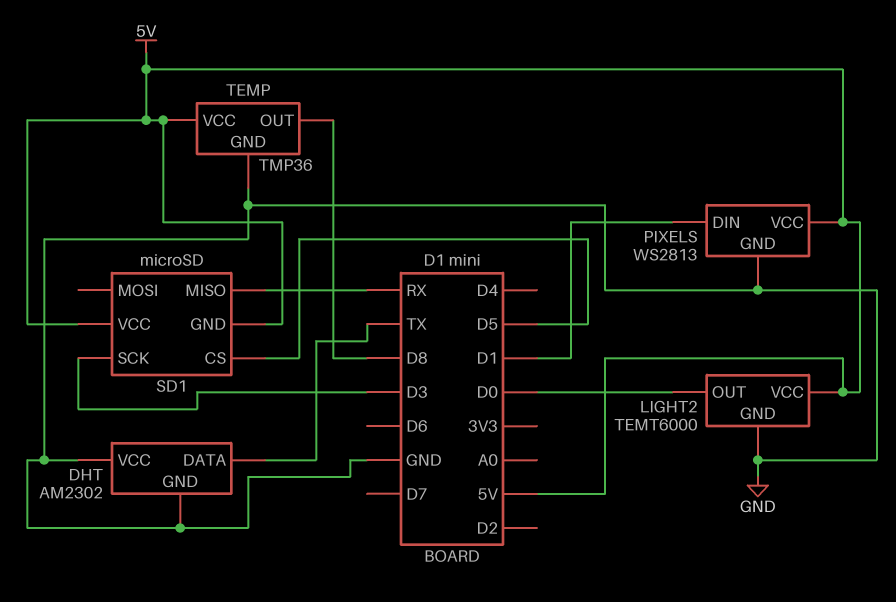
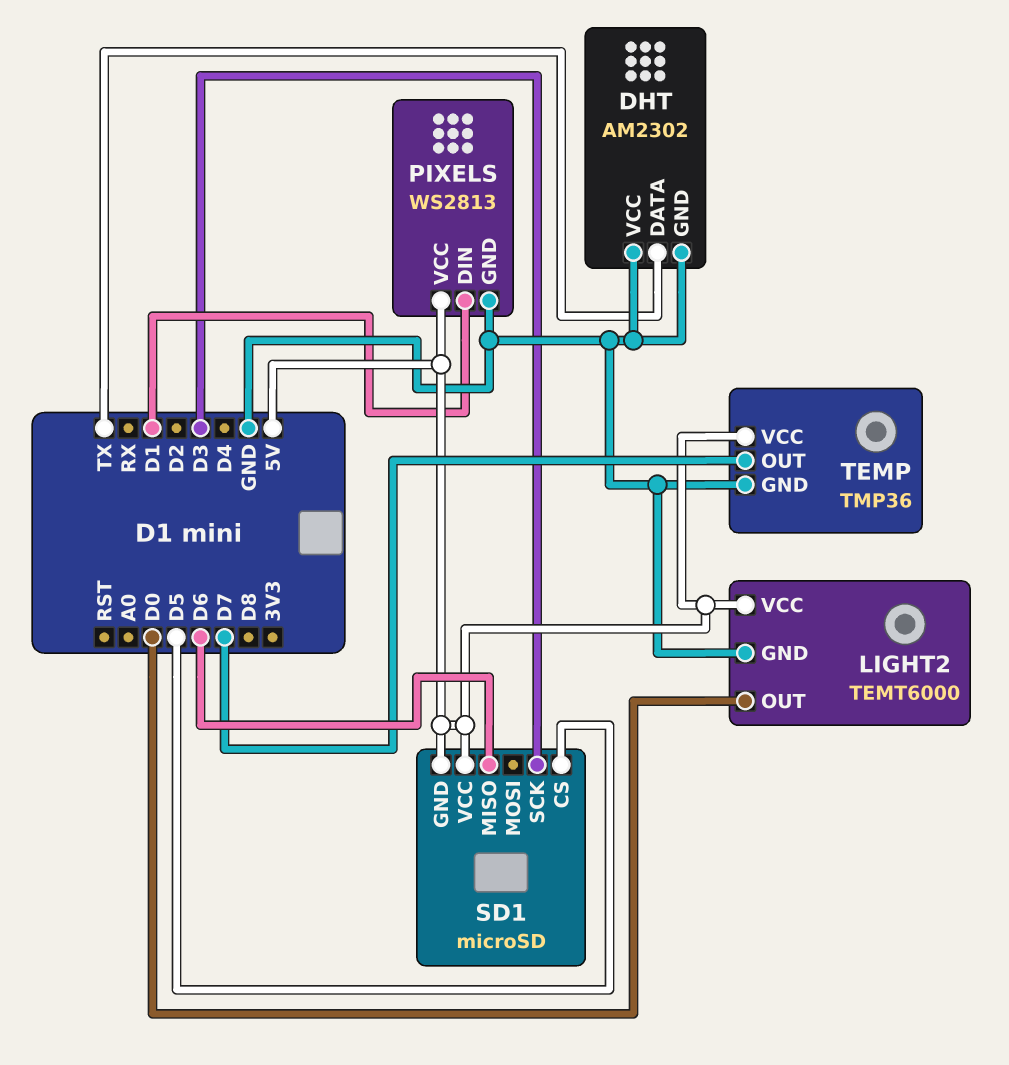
SD1 pin MISO: RX -> D6
TEMP pin OUT: D8 -> D7

